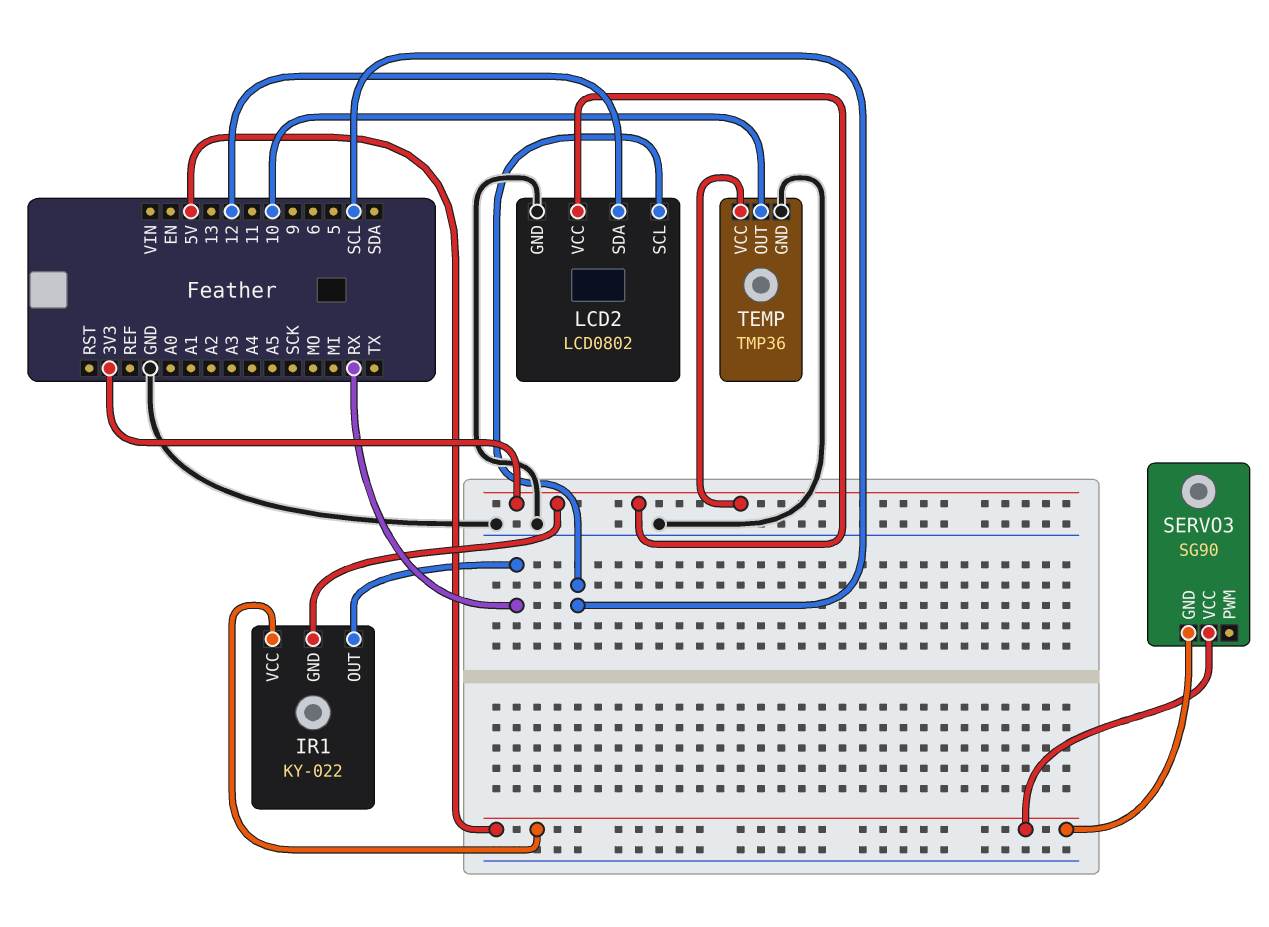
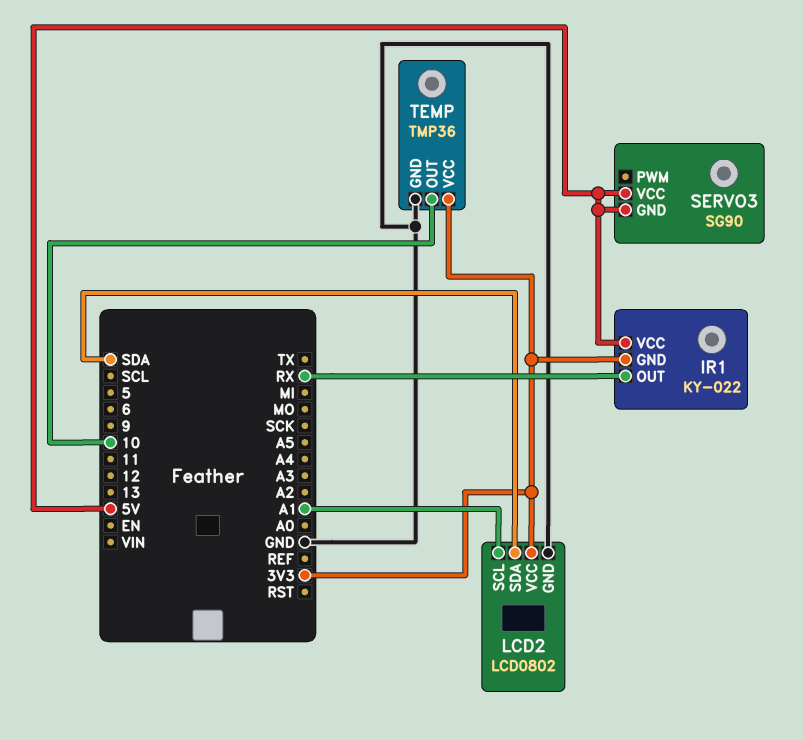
LCD2 pin SCL: SCL -> A1
LCD2 pin SDA: 12 -> SDA

